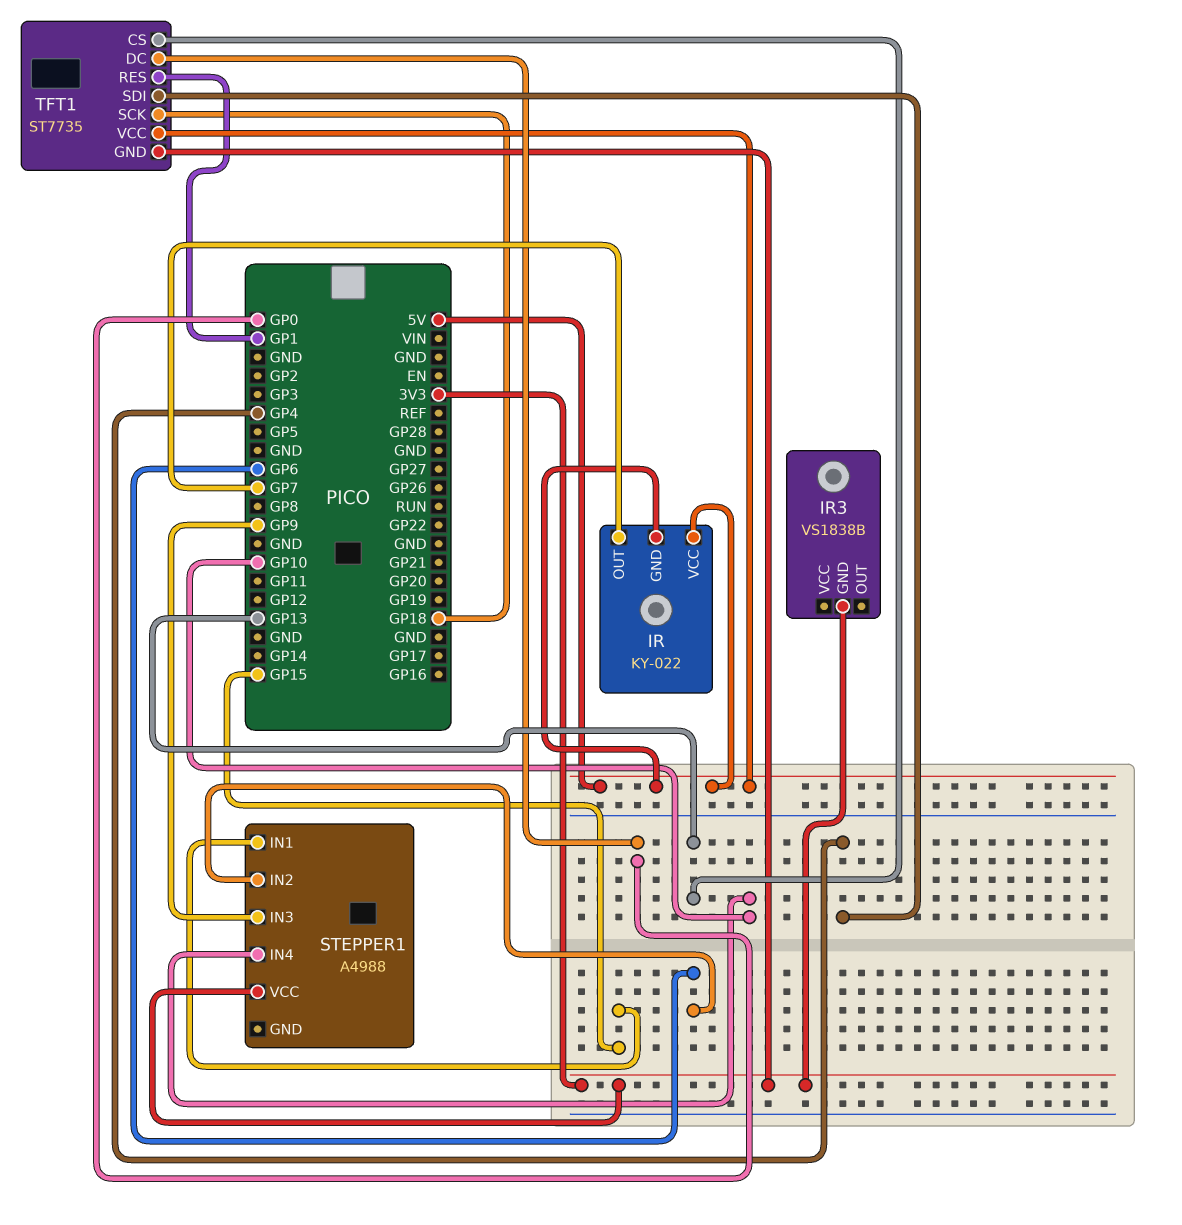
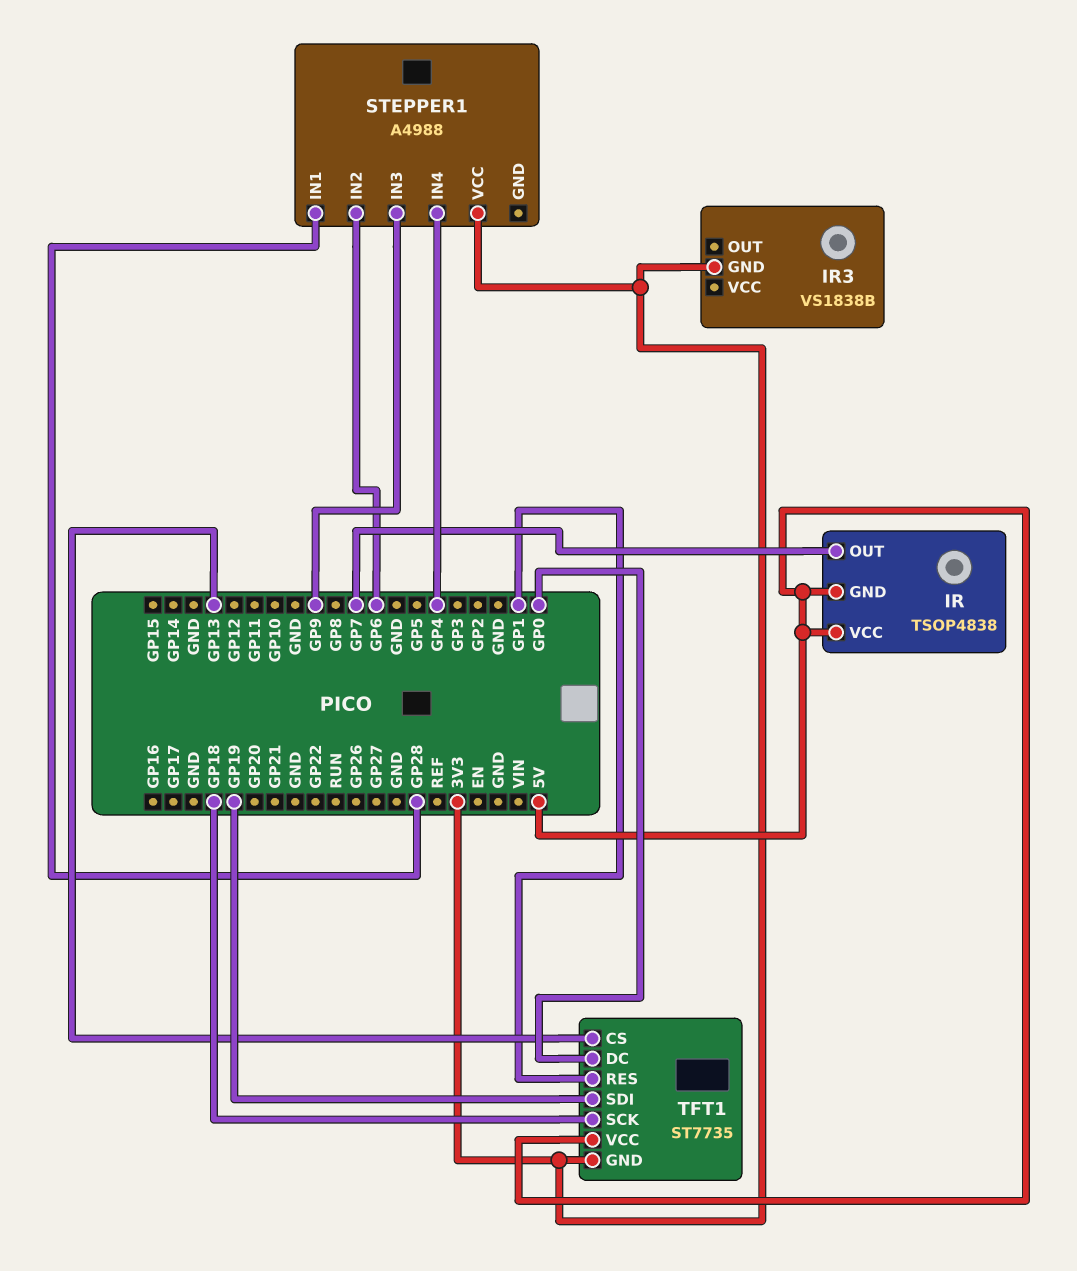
IR: KY-022 -> TSOP4838
STEPPER1 pin IN1: GP15 -> GP28
STEPPER1 pin IN4: GP10 -> GP4
TFT1 pin SDI: GP4 -> GP19

